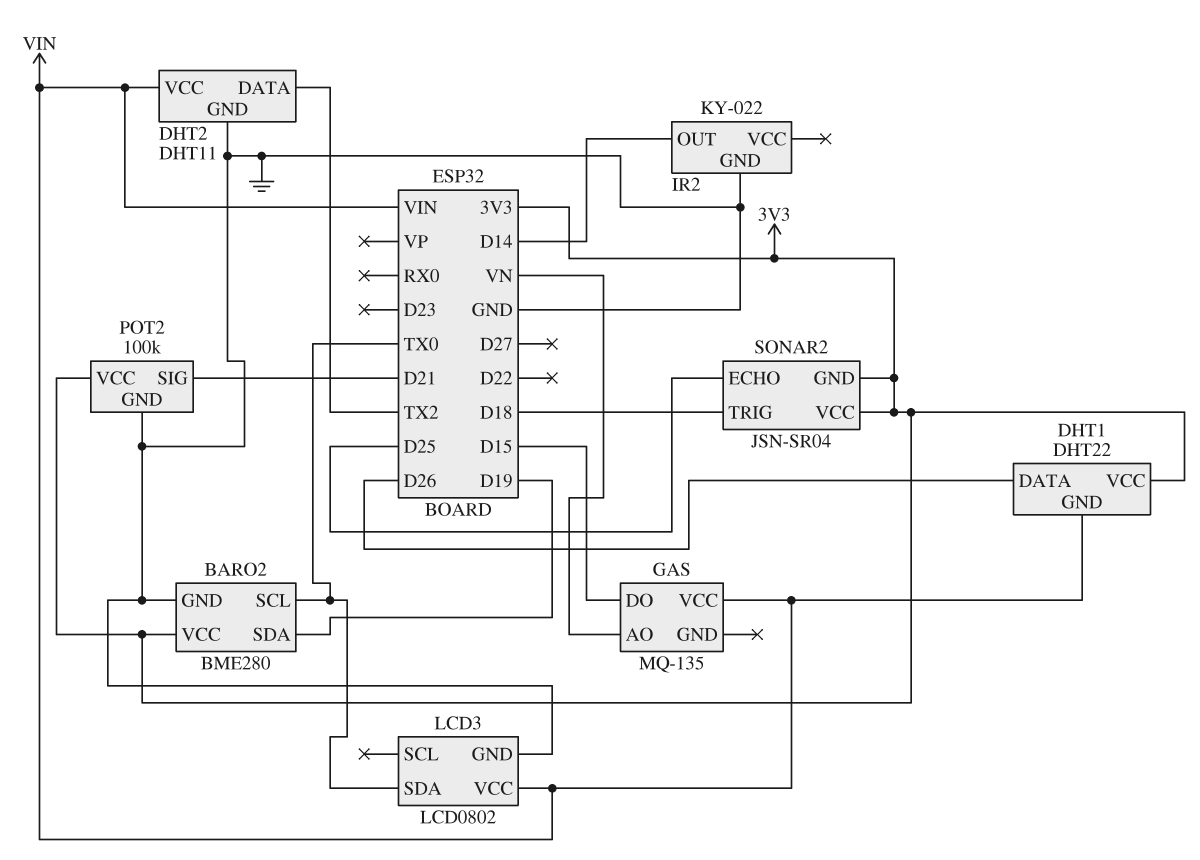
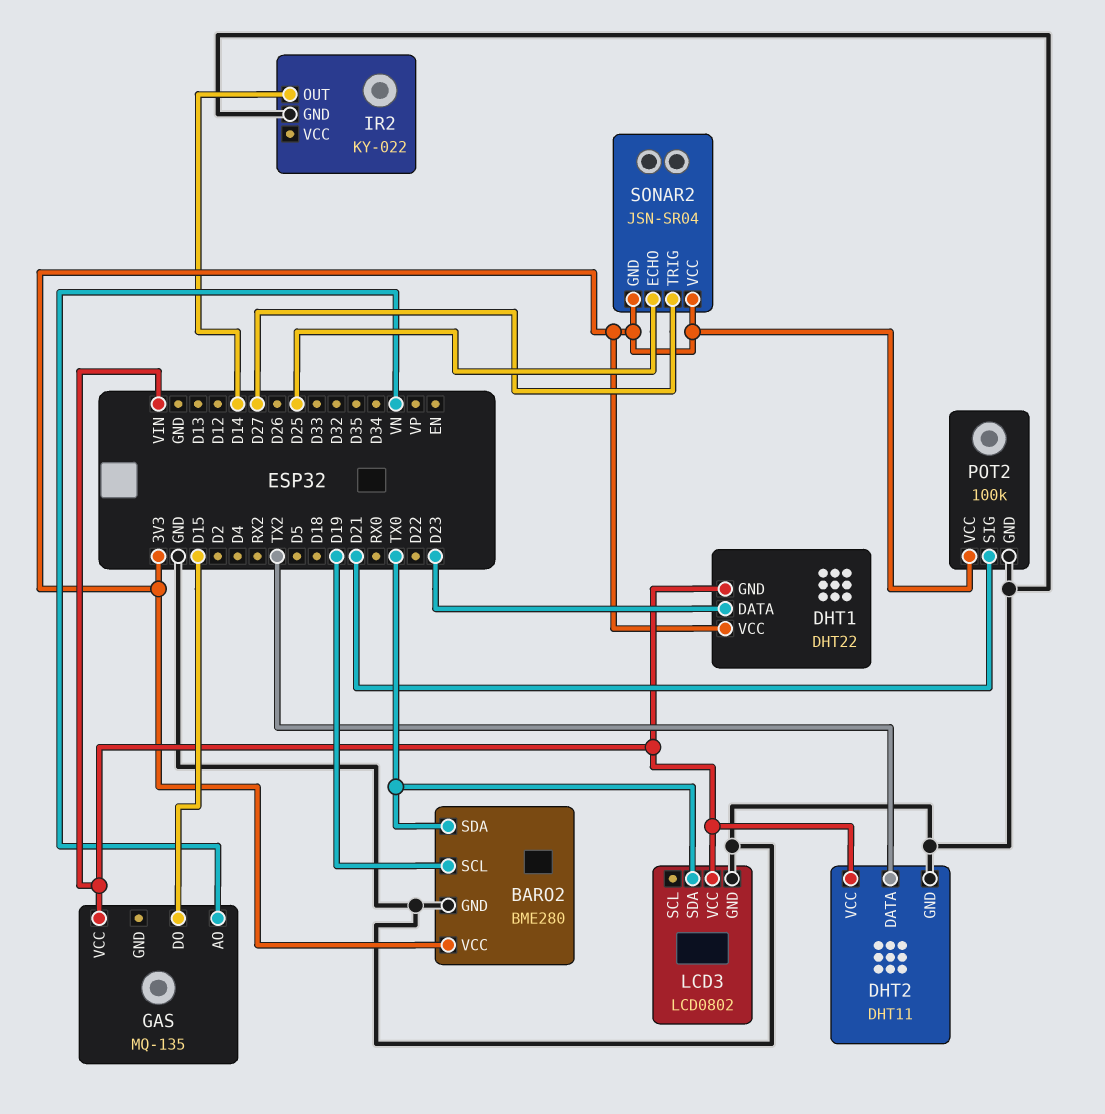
BARO2 pin SCL: TX0 -> D19
BARO2 pin SDA: D19 -> TX0
DHT1 pin DATA: D26 -> D23
SONAR2 pin TRIG: D18 -> D27

